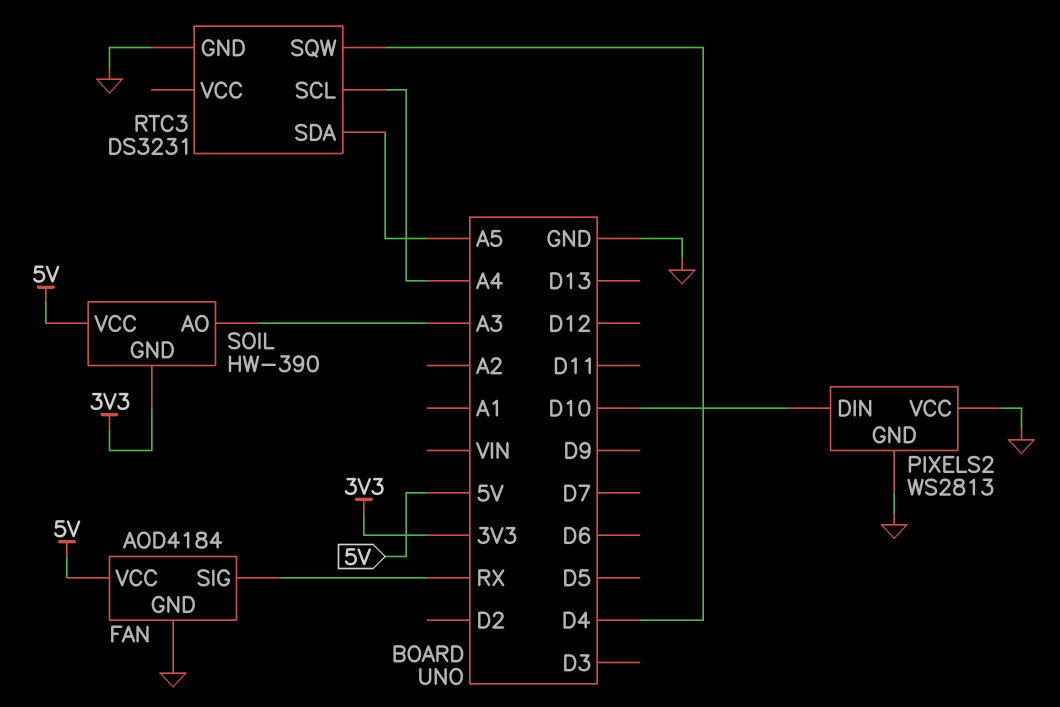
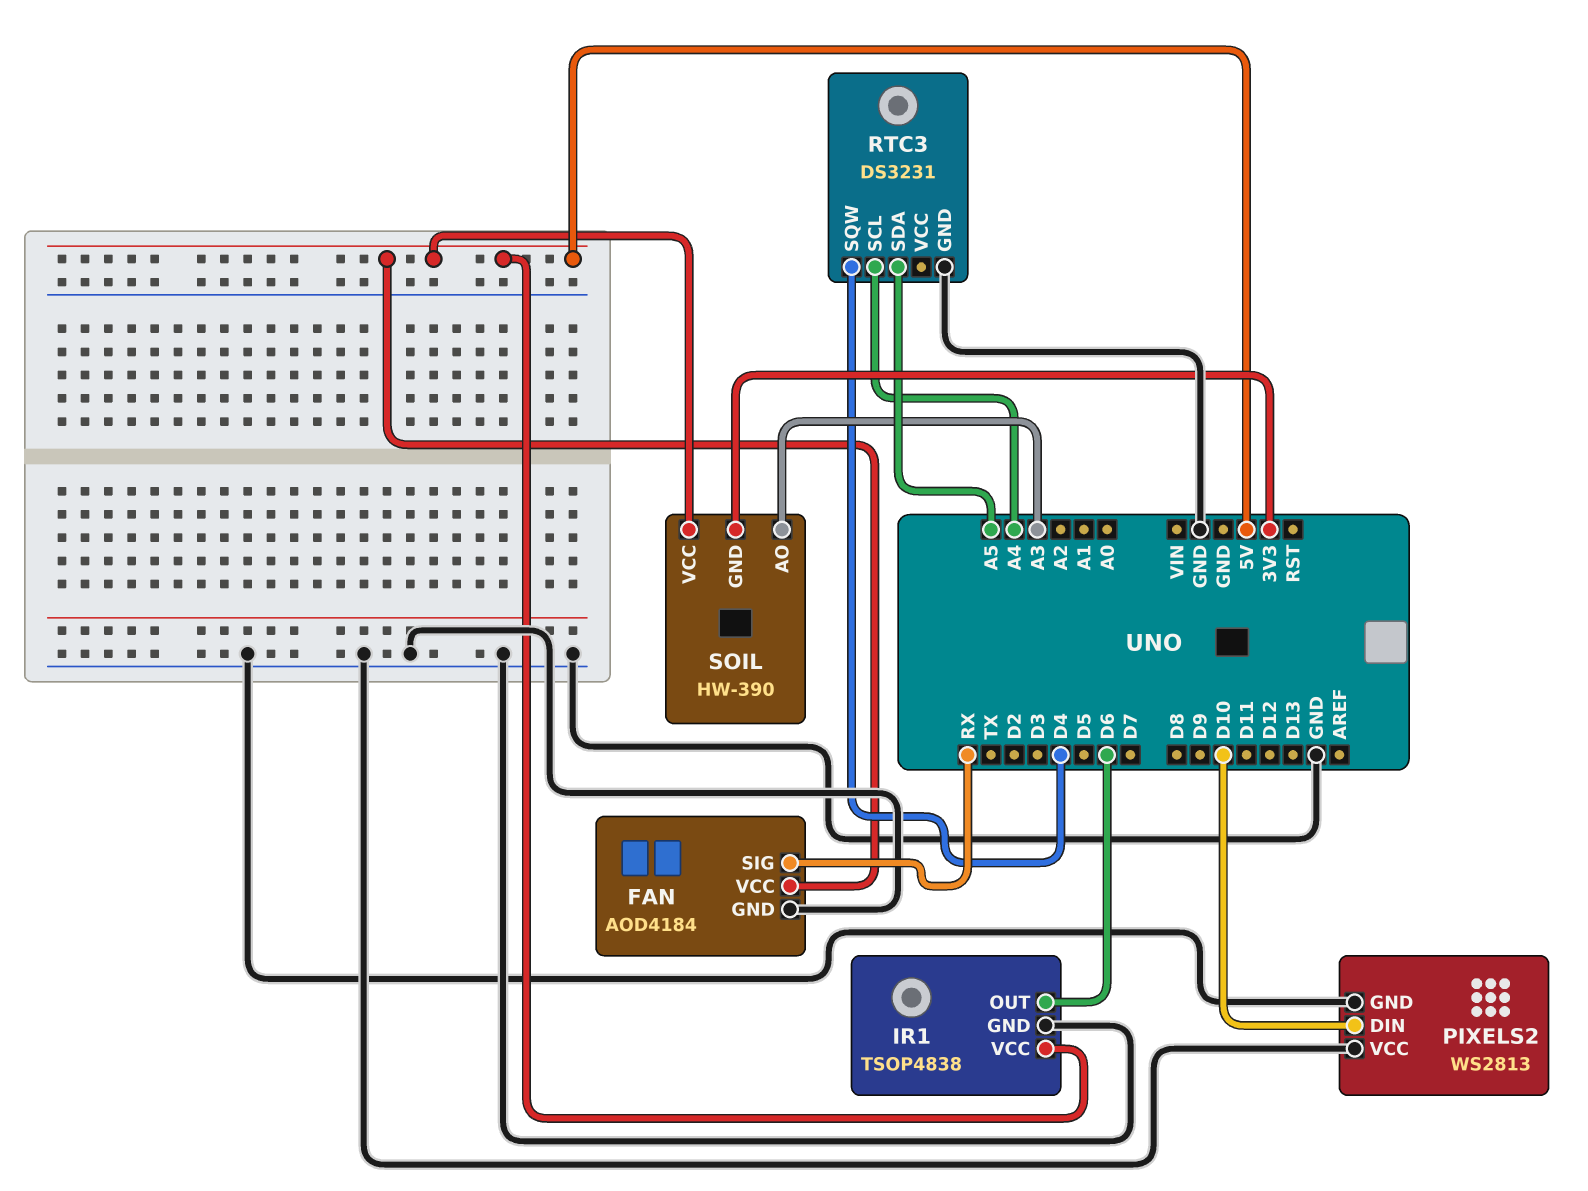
IR1: none -> TSOP4838
IR1 pin GND: none -> GND
IR1 pin OUT: none -> D6
IR1 pin VCC: none -> 5V

